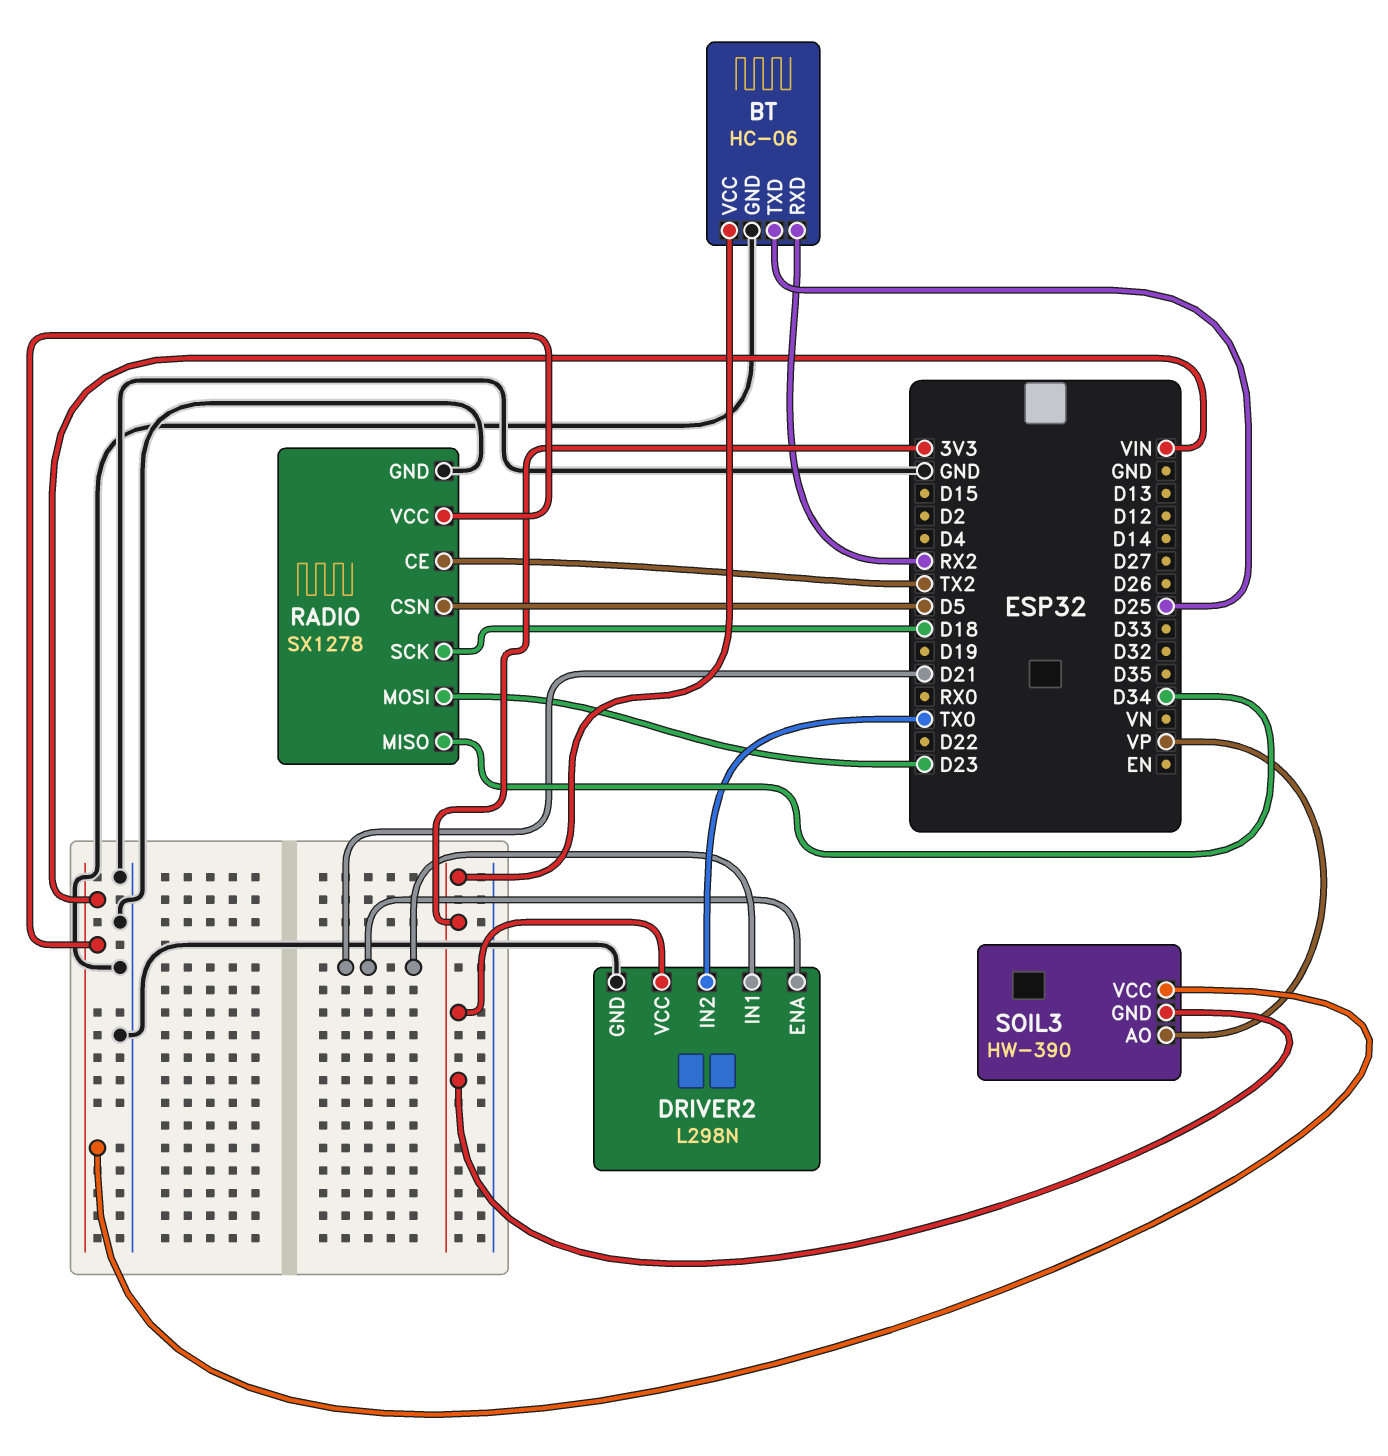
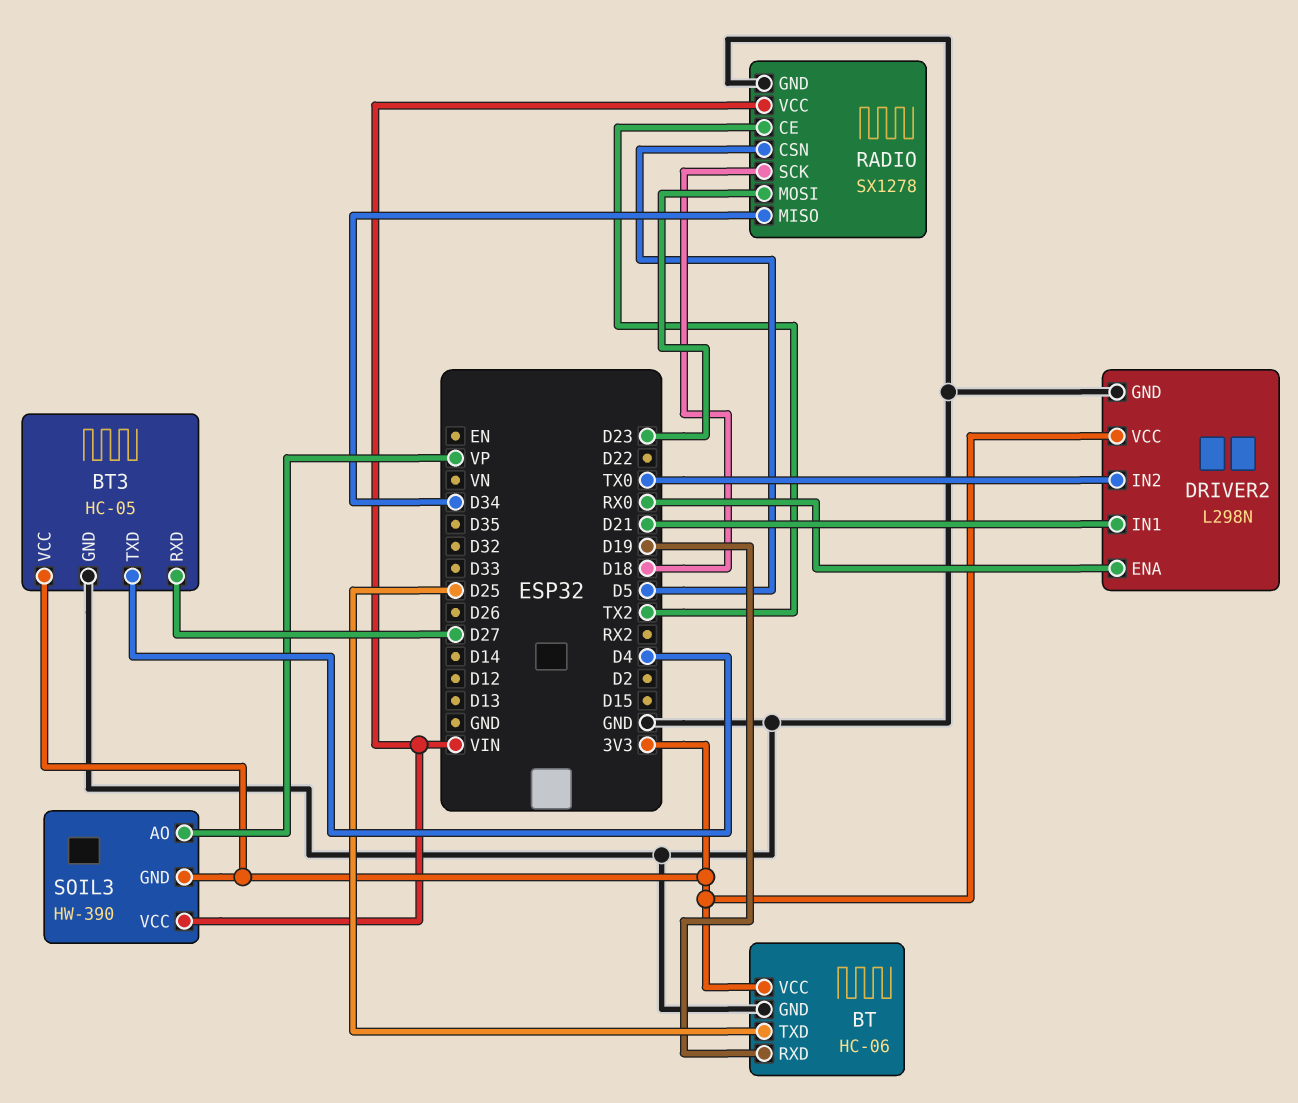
BT pin RXD: RX2 -> D19
BT3: none -> HC-05
BT3 pin GND: none -> GND
BT3 pin RXD: none -> D27
BT3 pin TXD: none -> D4
BT3 pin VCC: none -> 3V3
DRIVER2 pin ENA: D21 -> RX0

